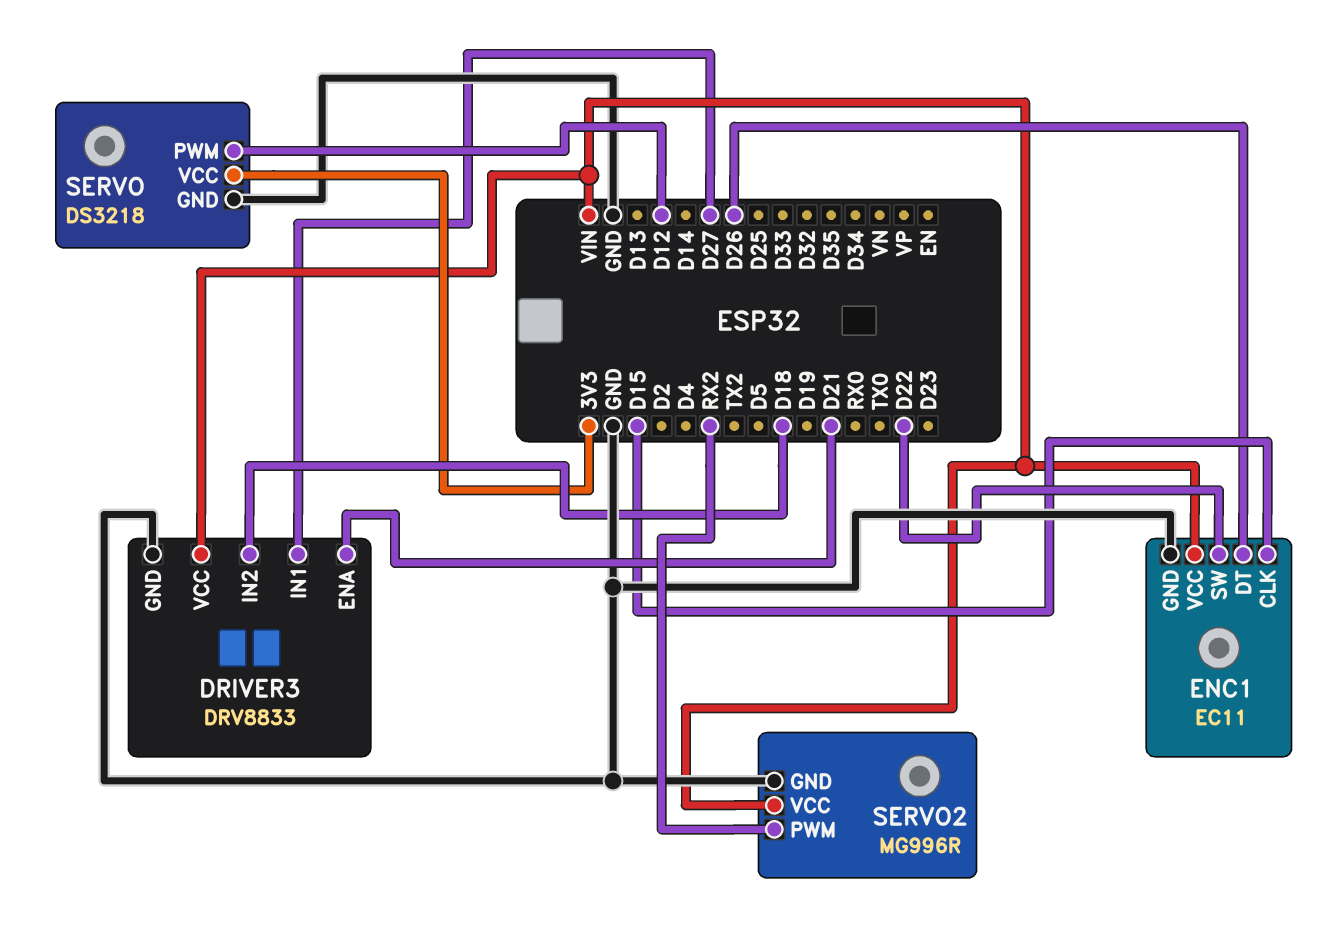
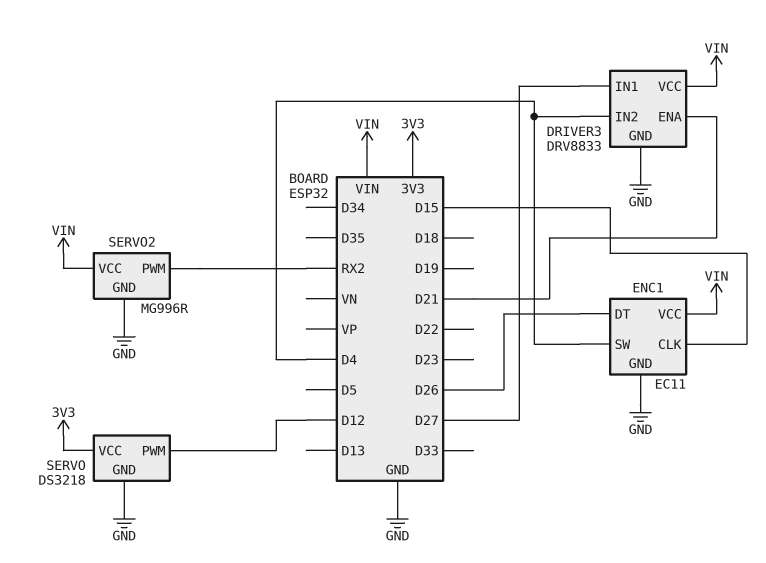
DRIVER3 pin IN2: D18 -> D4
ENC1 pin SW: D22 -> D4

